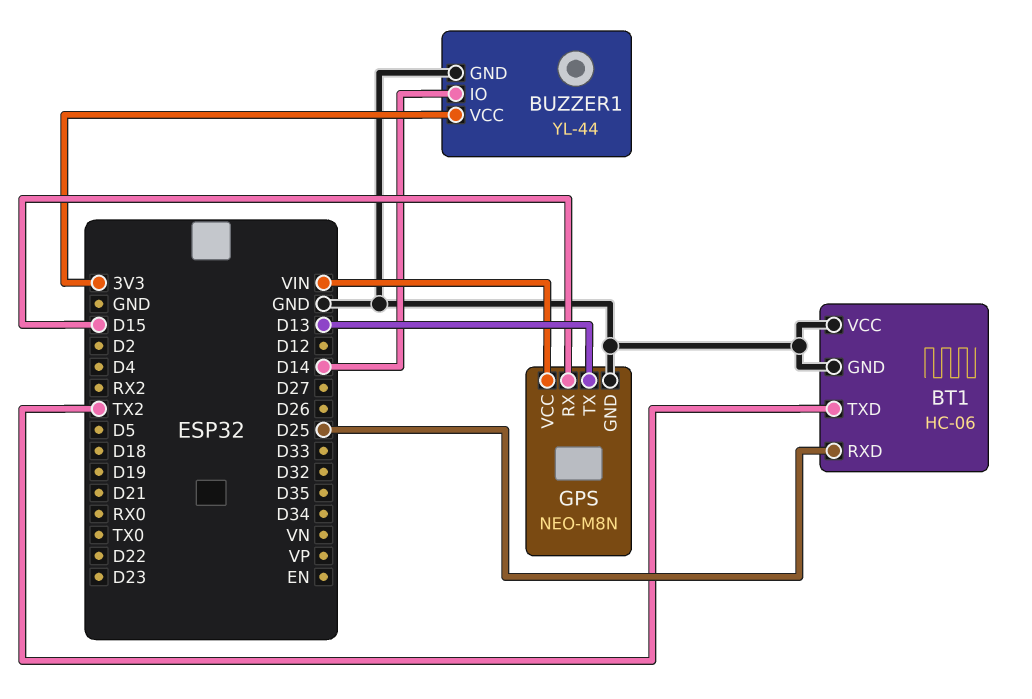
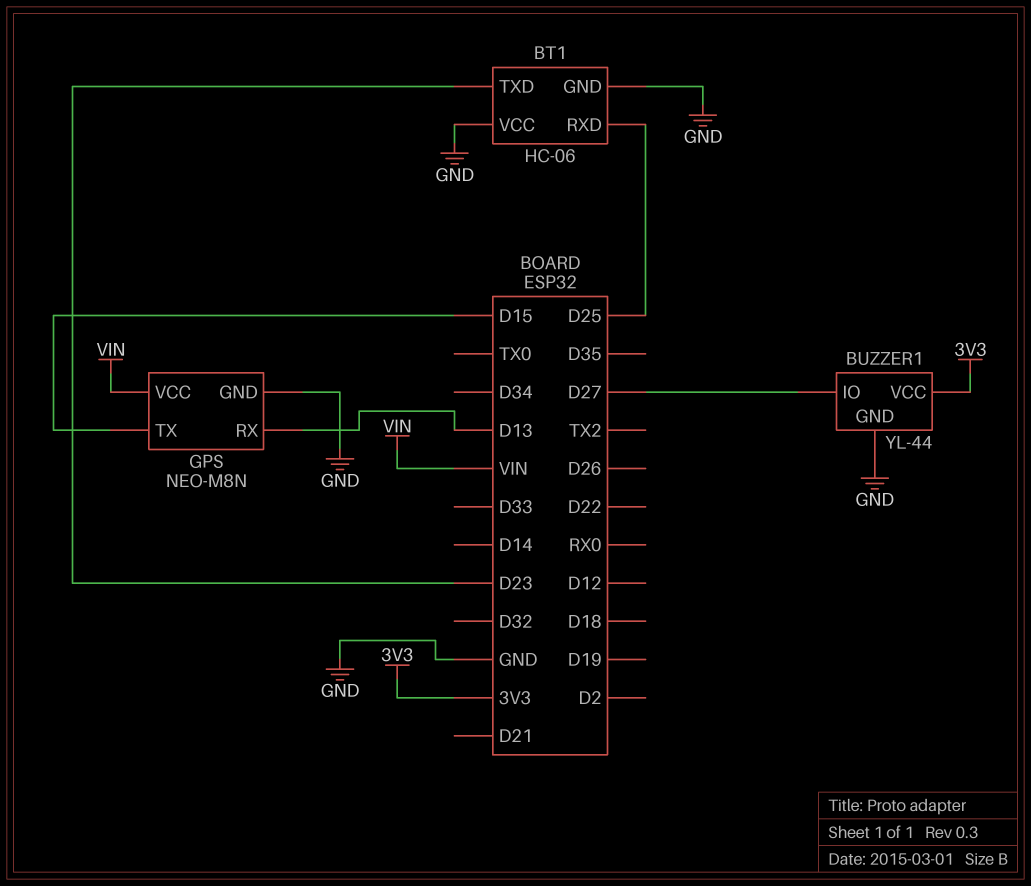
BT1 pin TXD: TX2 -> D23
BUZZER1 pin IO: D14 -> D27
GPS pin RX: D15 -> D13
GPS pin TX: D13 -> D15

